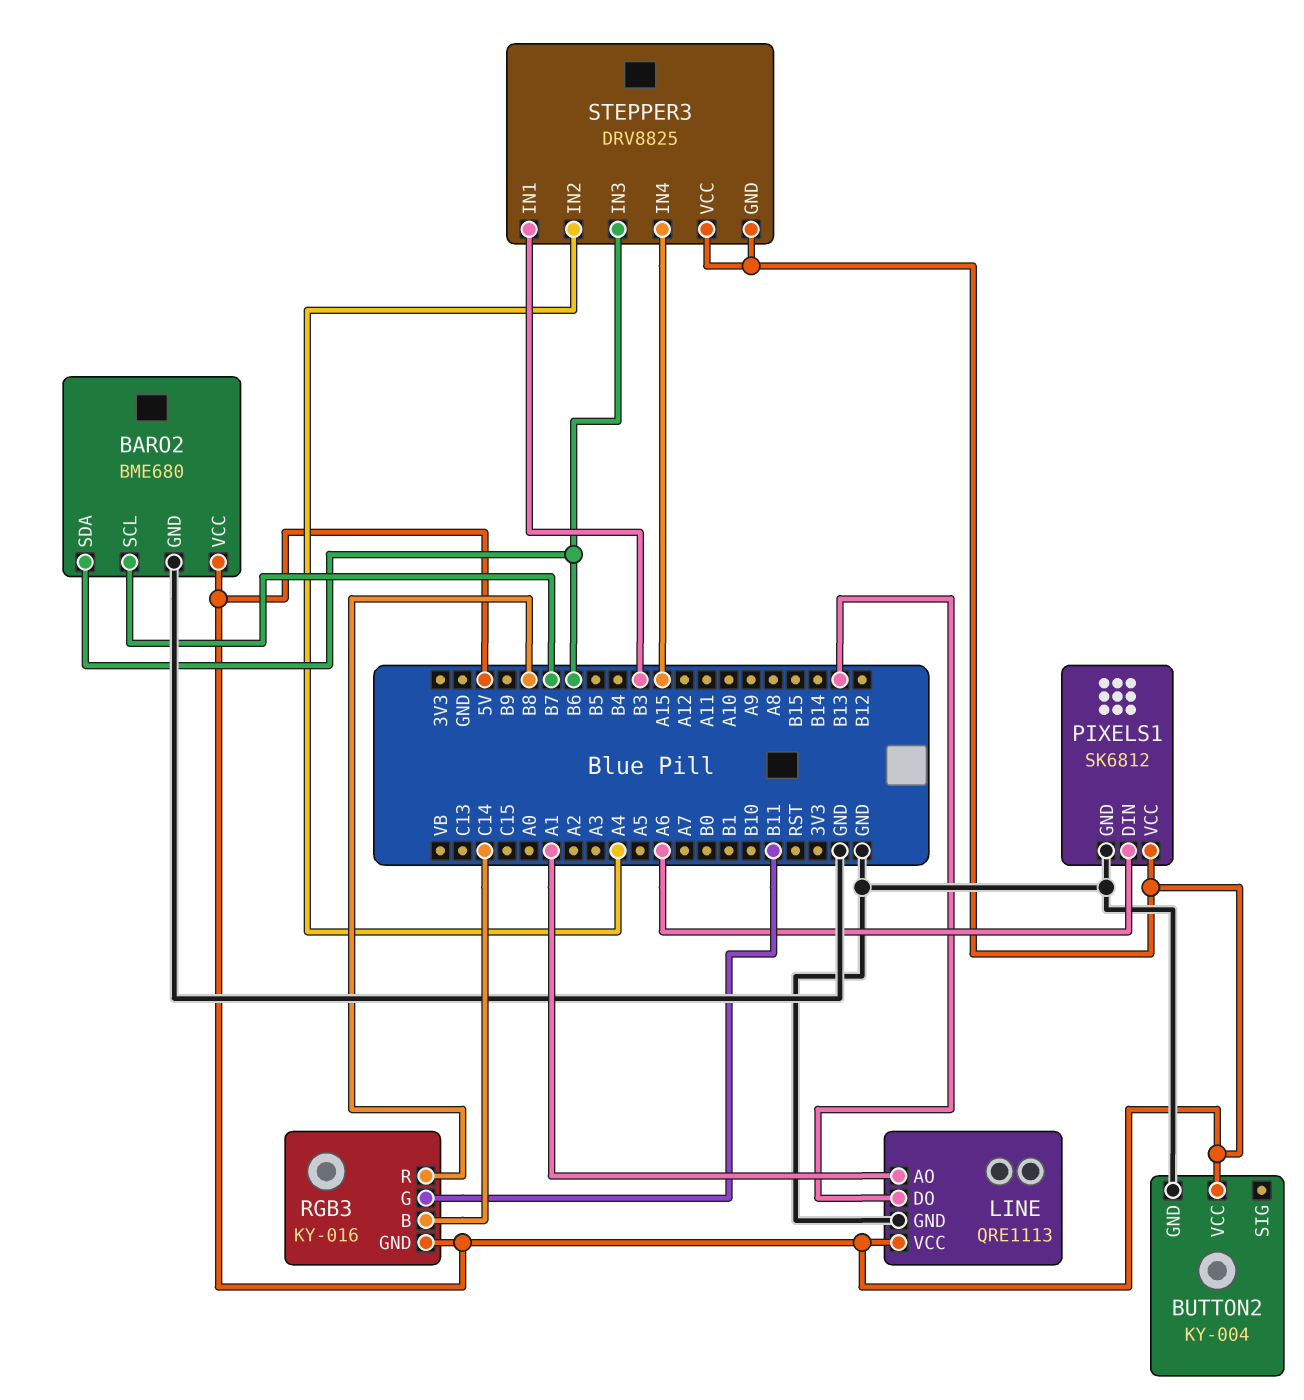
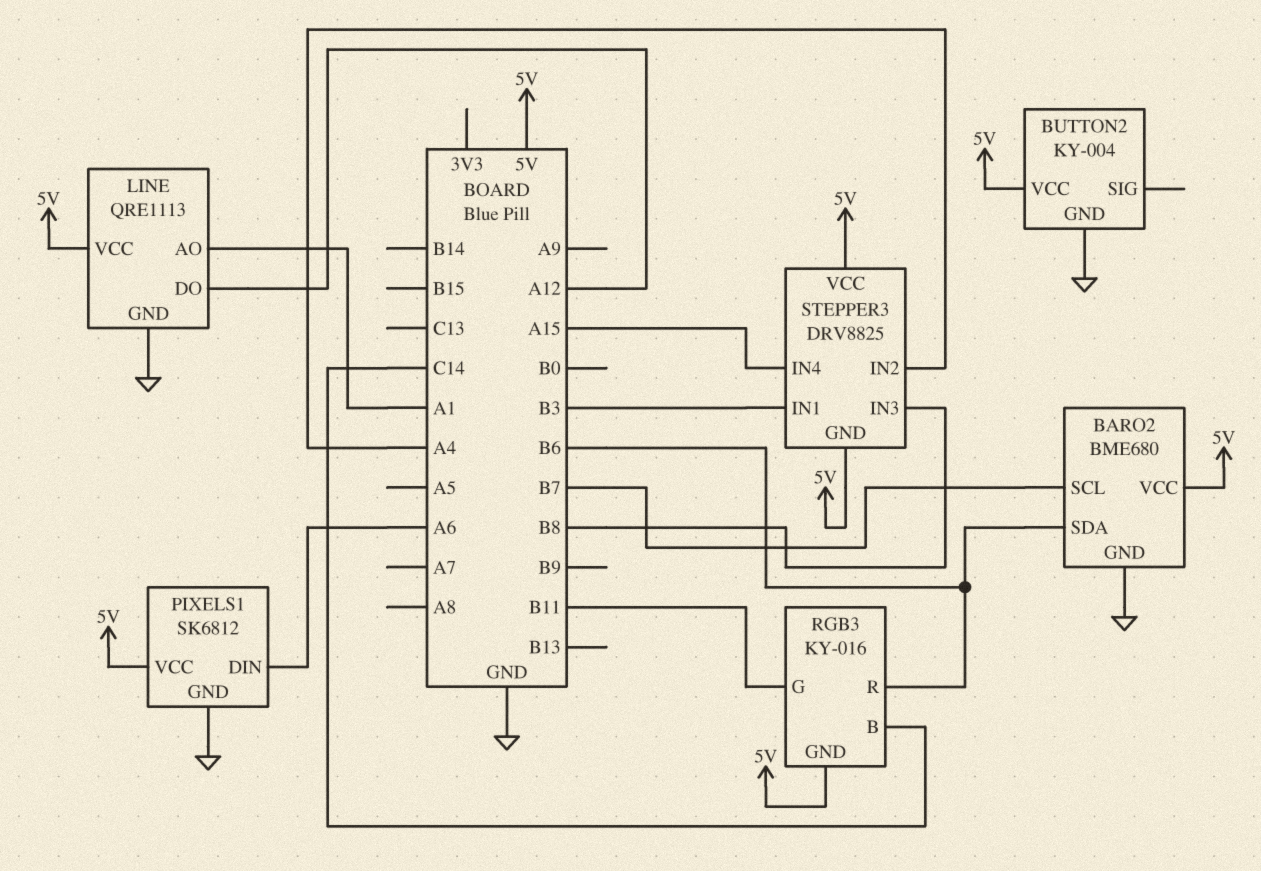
LINE pin DO: B13 -> A12
RGB3 pin R: B8 -> B6
STEPPER3 pin IN3: B6 -> B8

